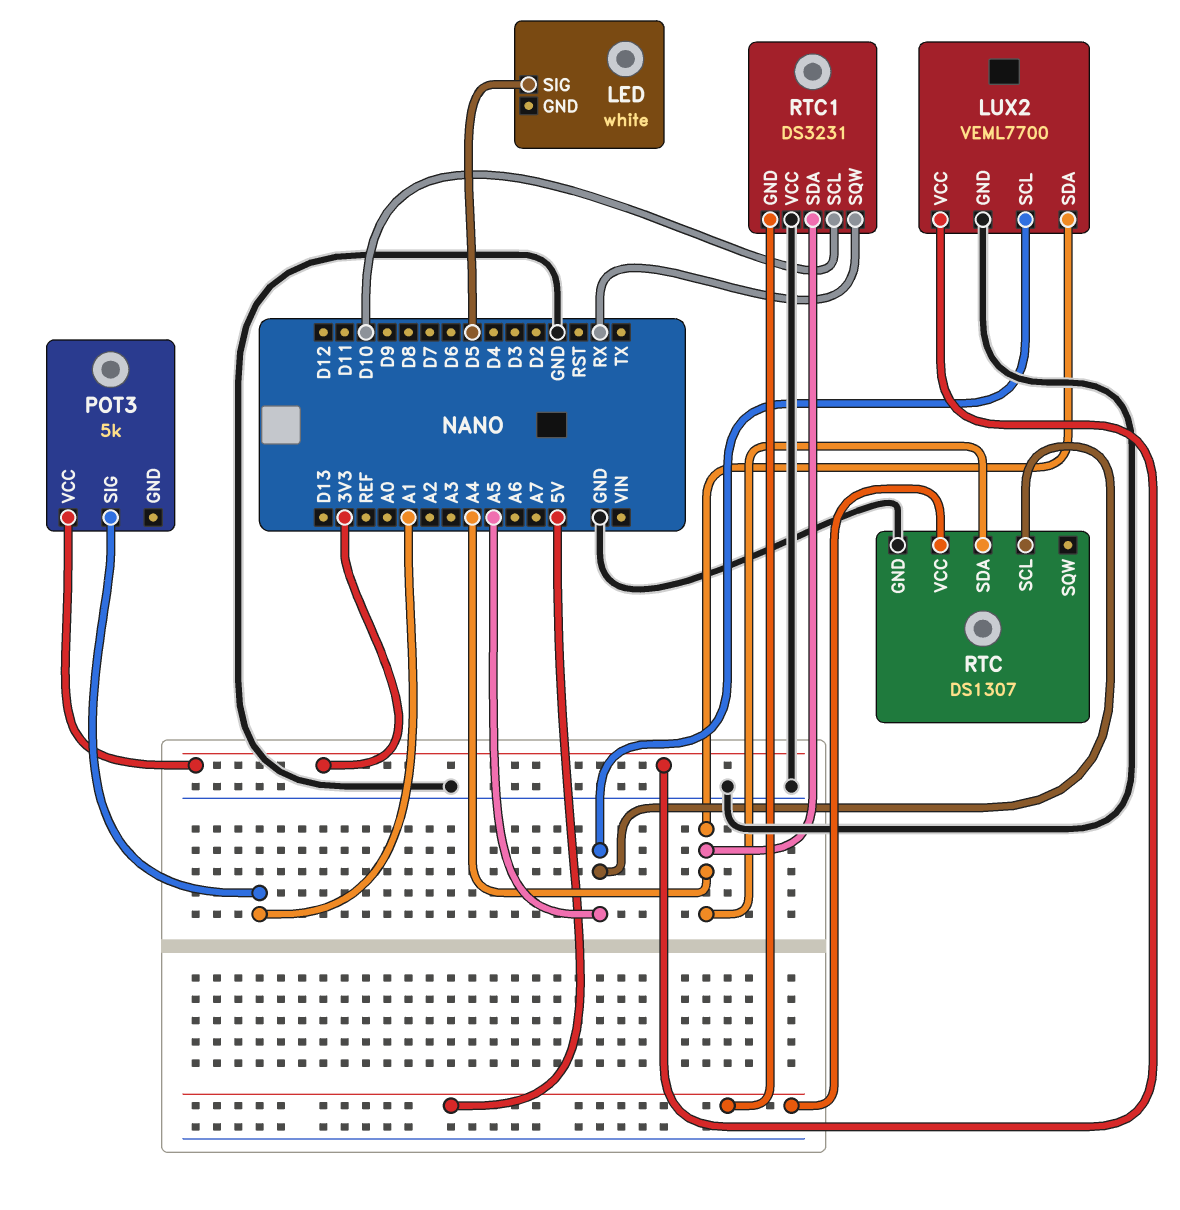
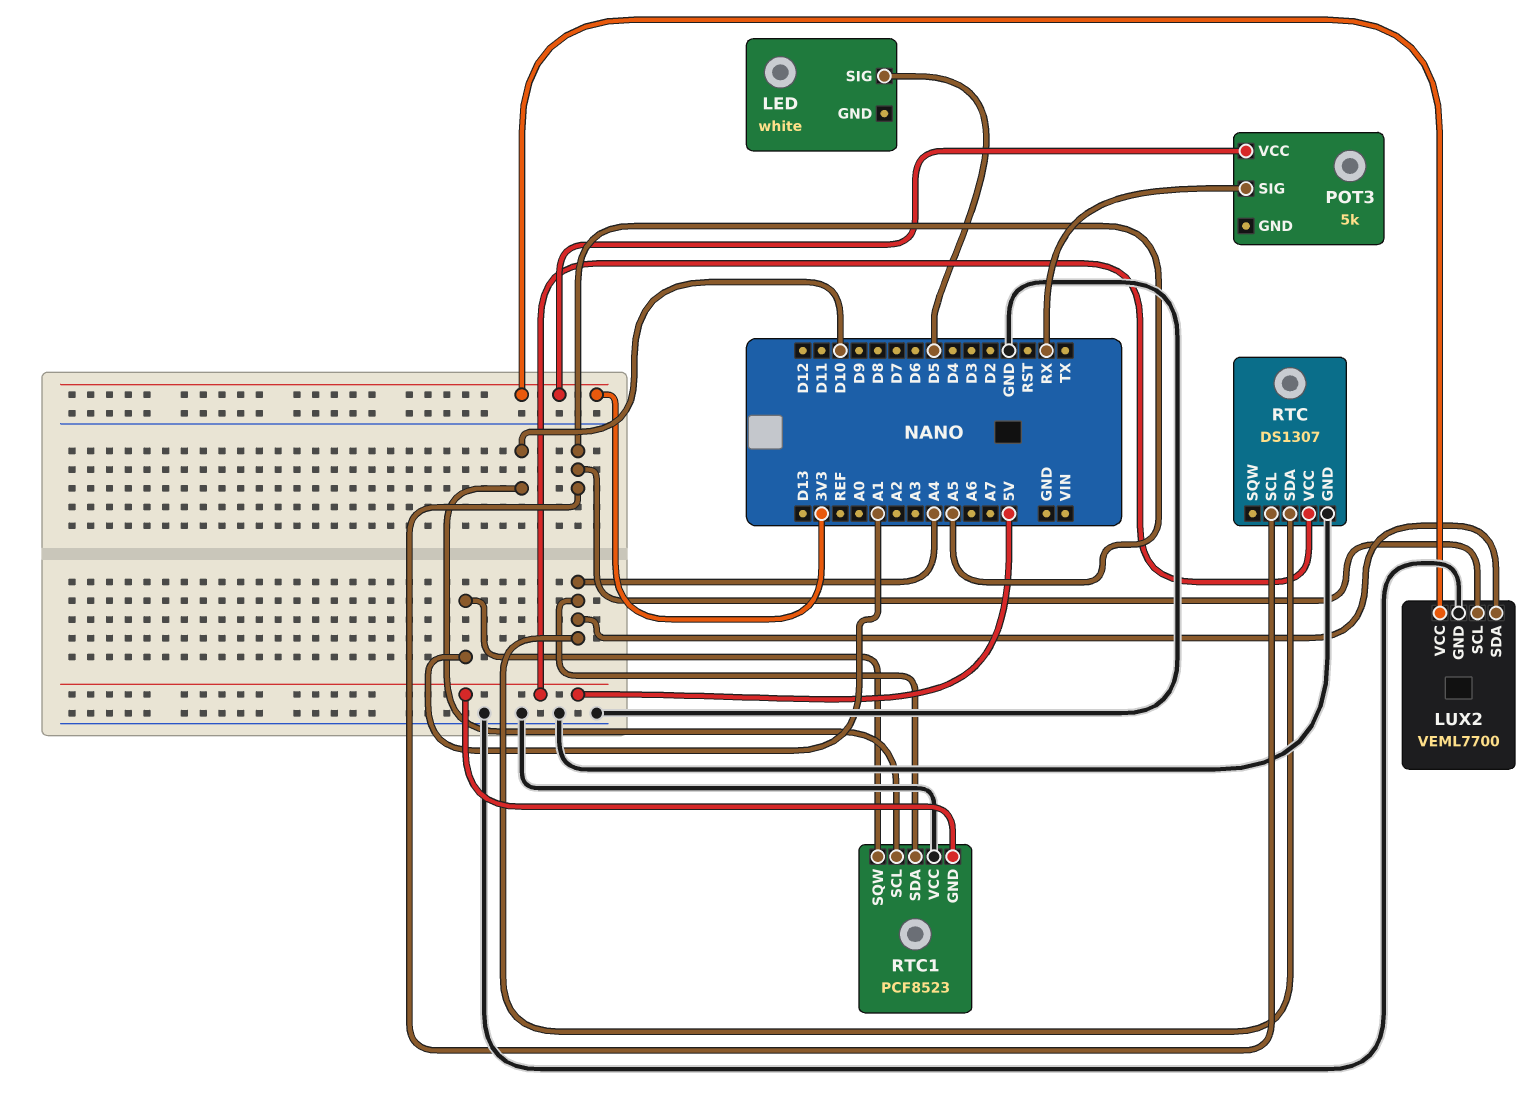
POT3 pin SIG: A1 -> RX
RTC1: DS3231 -> PCF8523
RTC1 pin SQW: RX -> A1

